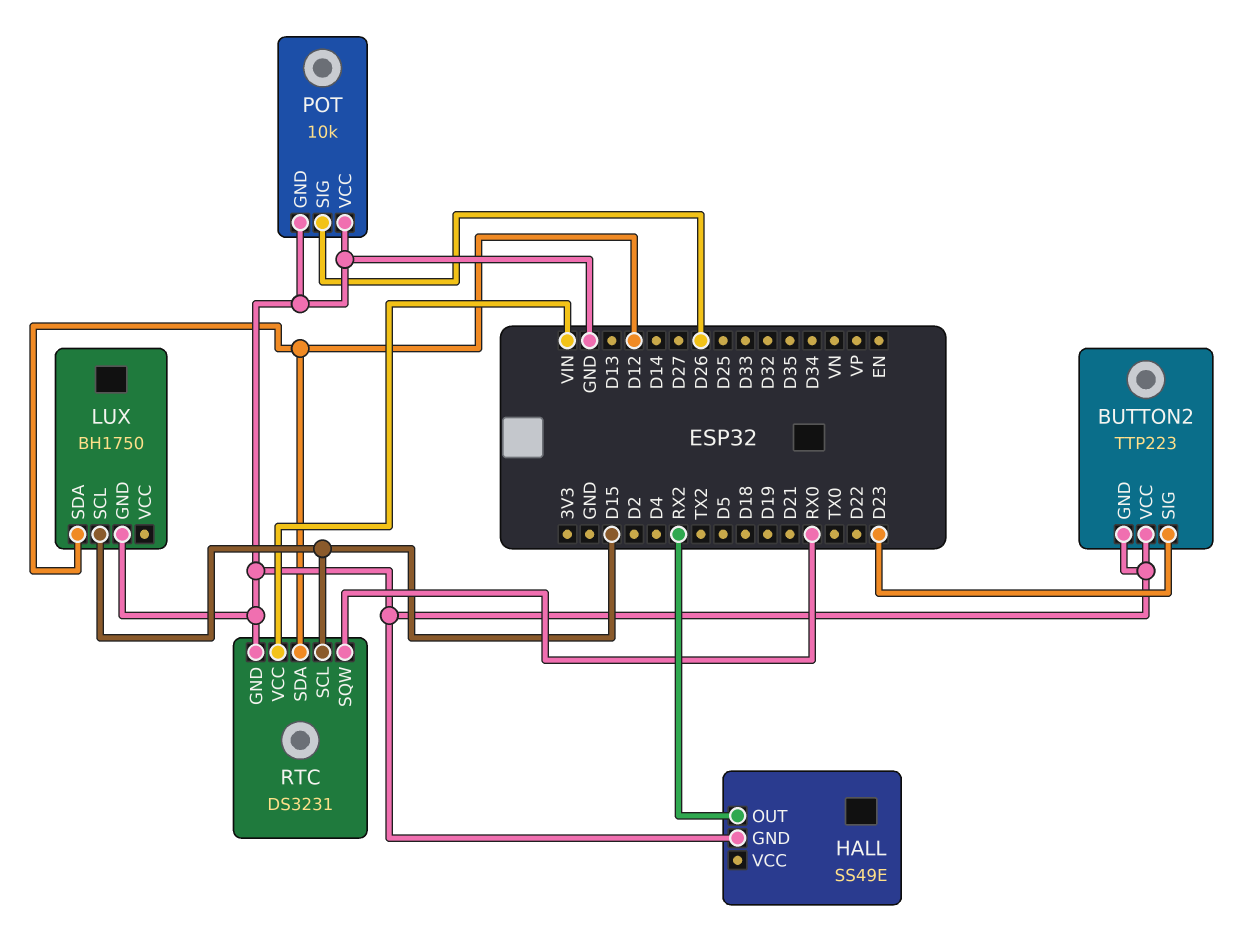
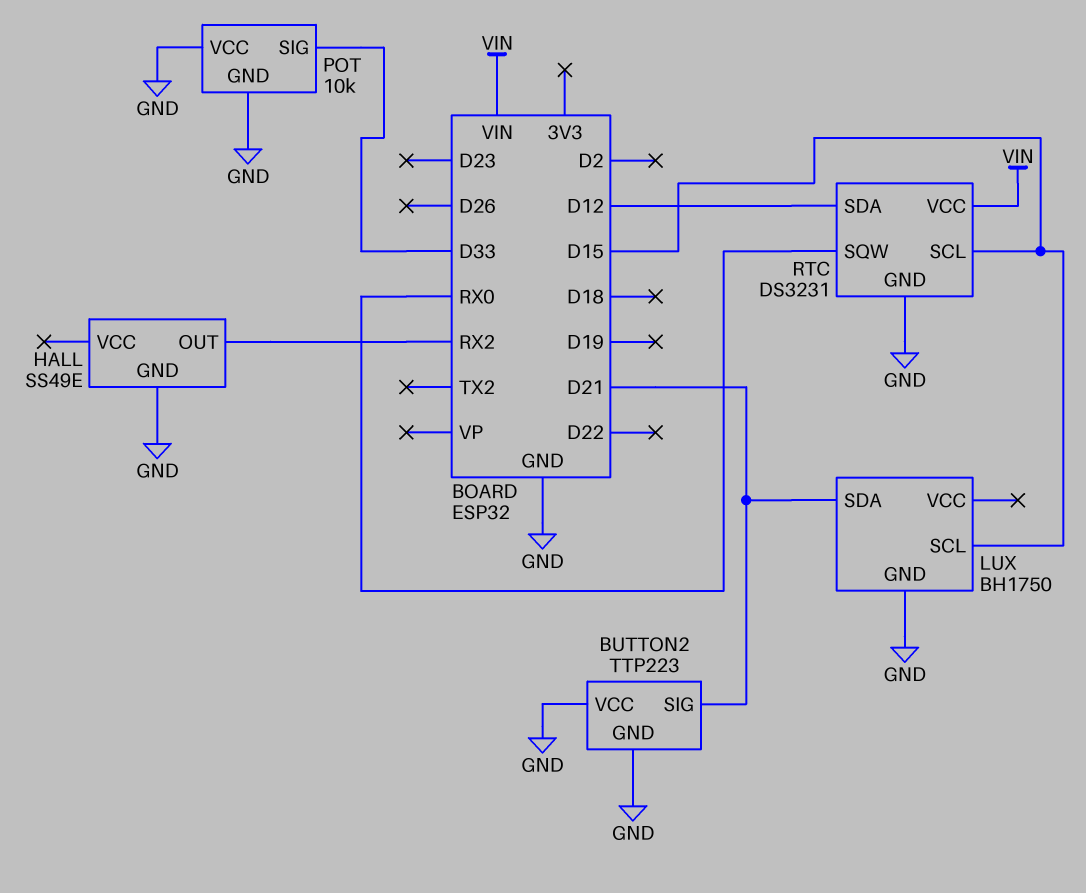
BUTTON2 pin SIG: D23 -> D21
LUX pin SDA: D12 -> D21
POT pin SIG: D26 -> D33

